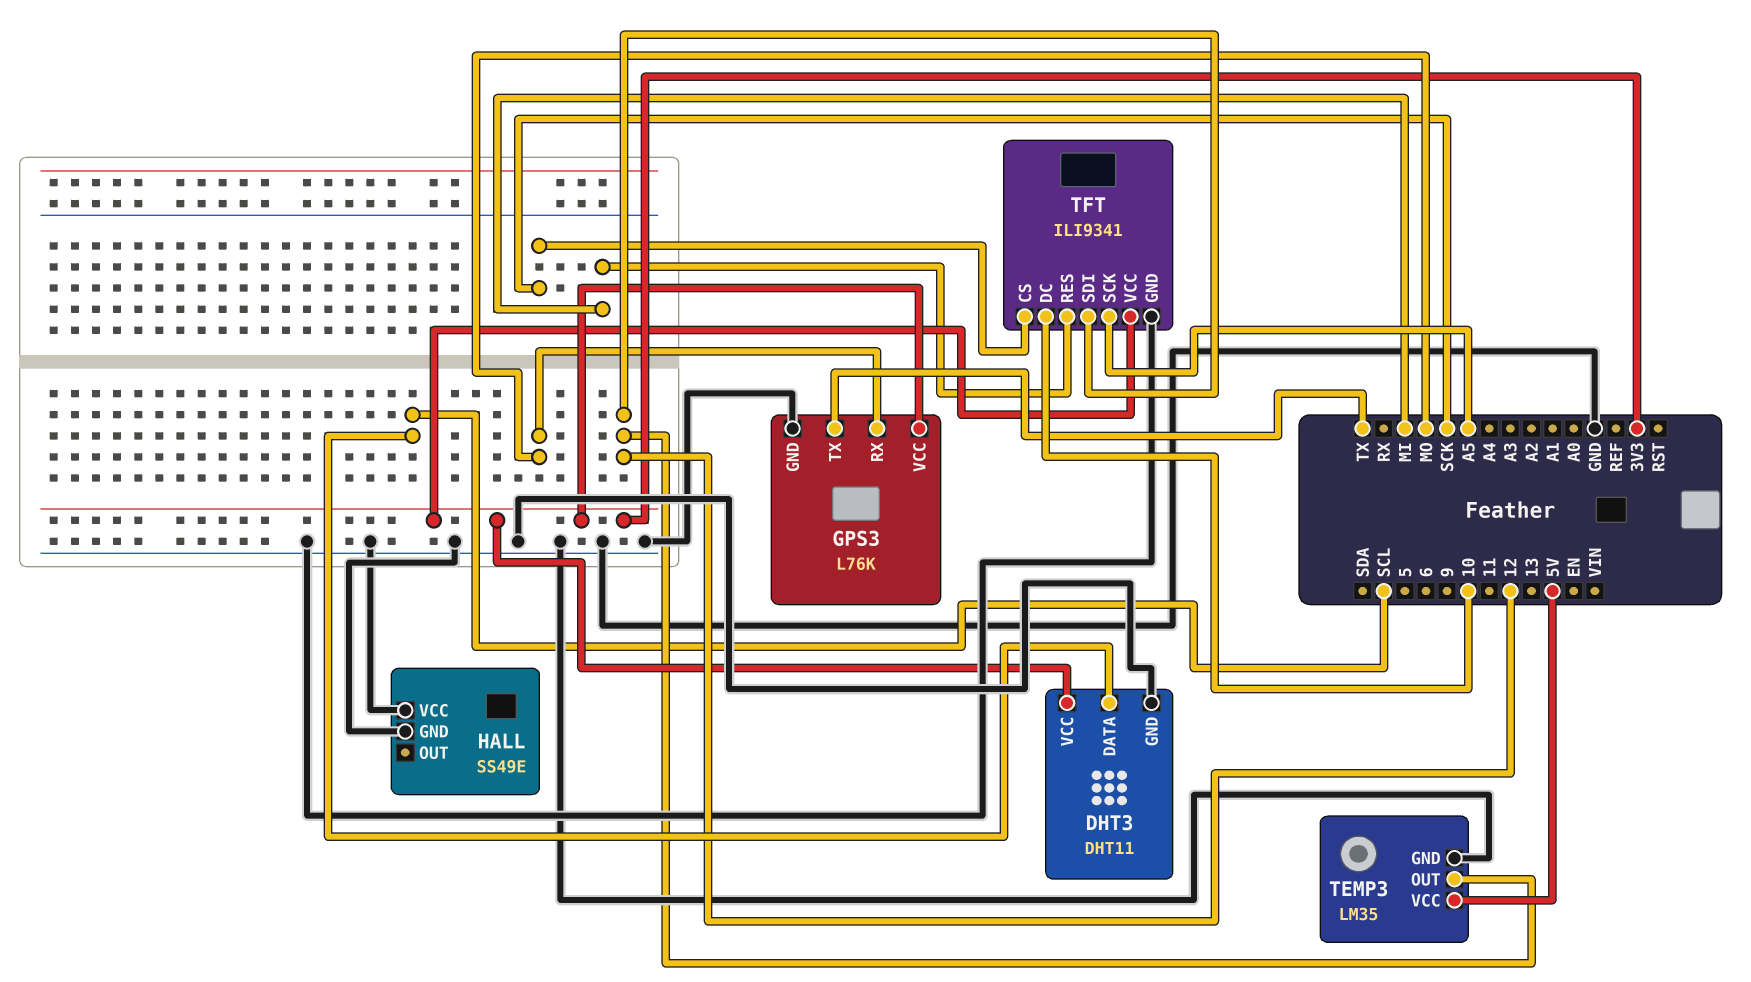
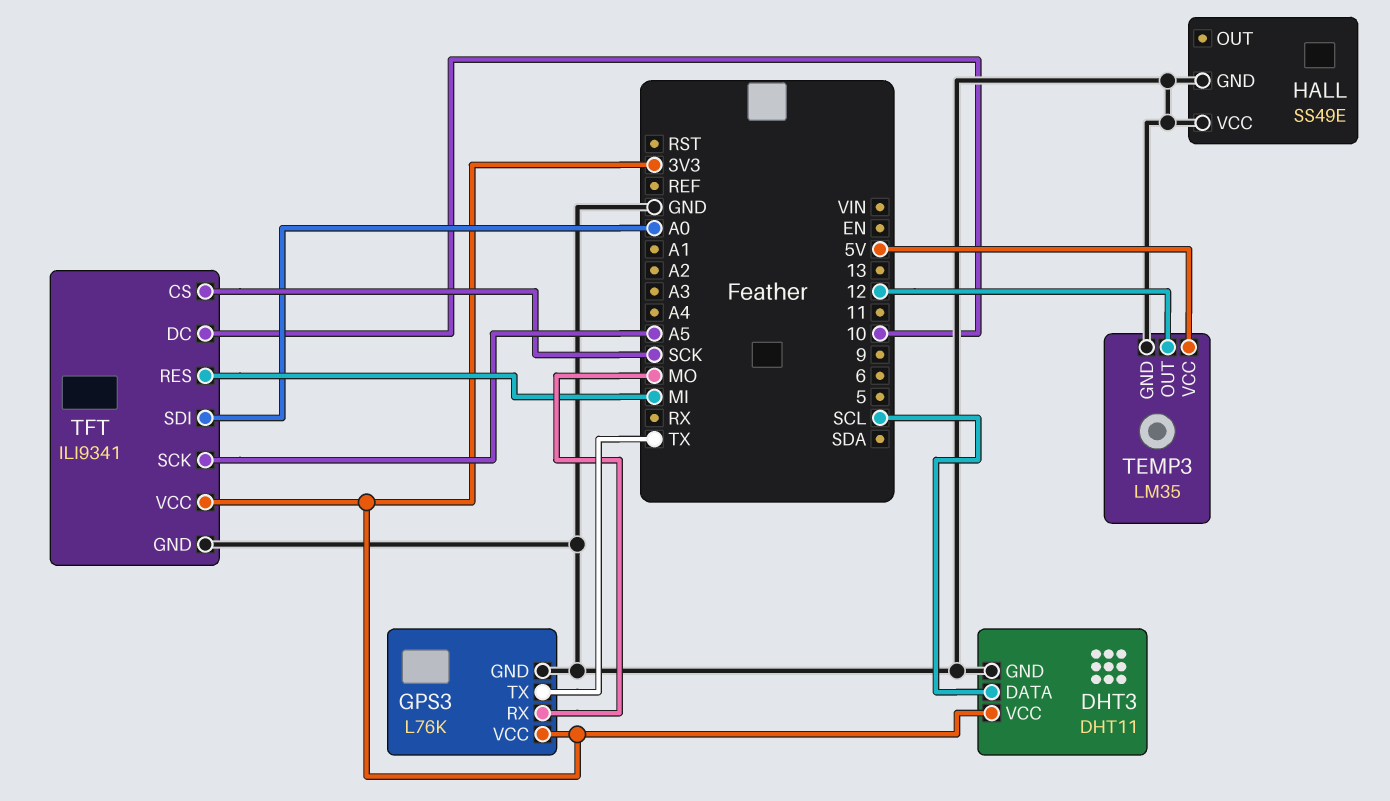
TFT pin SDI: 12 -> A0

